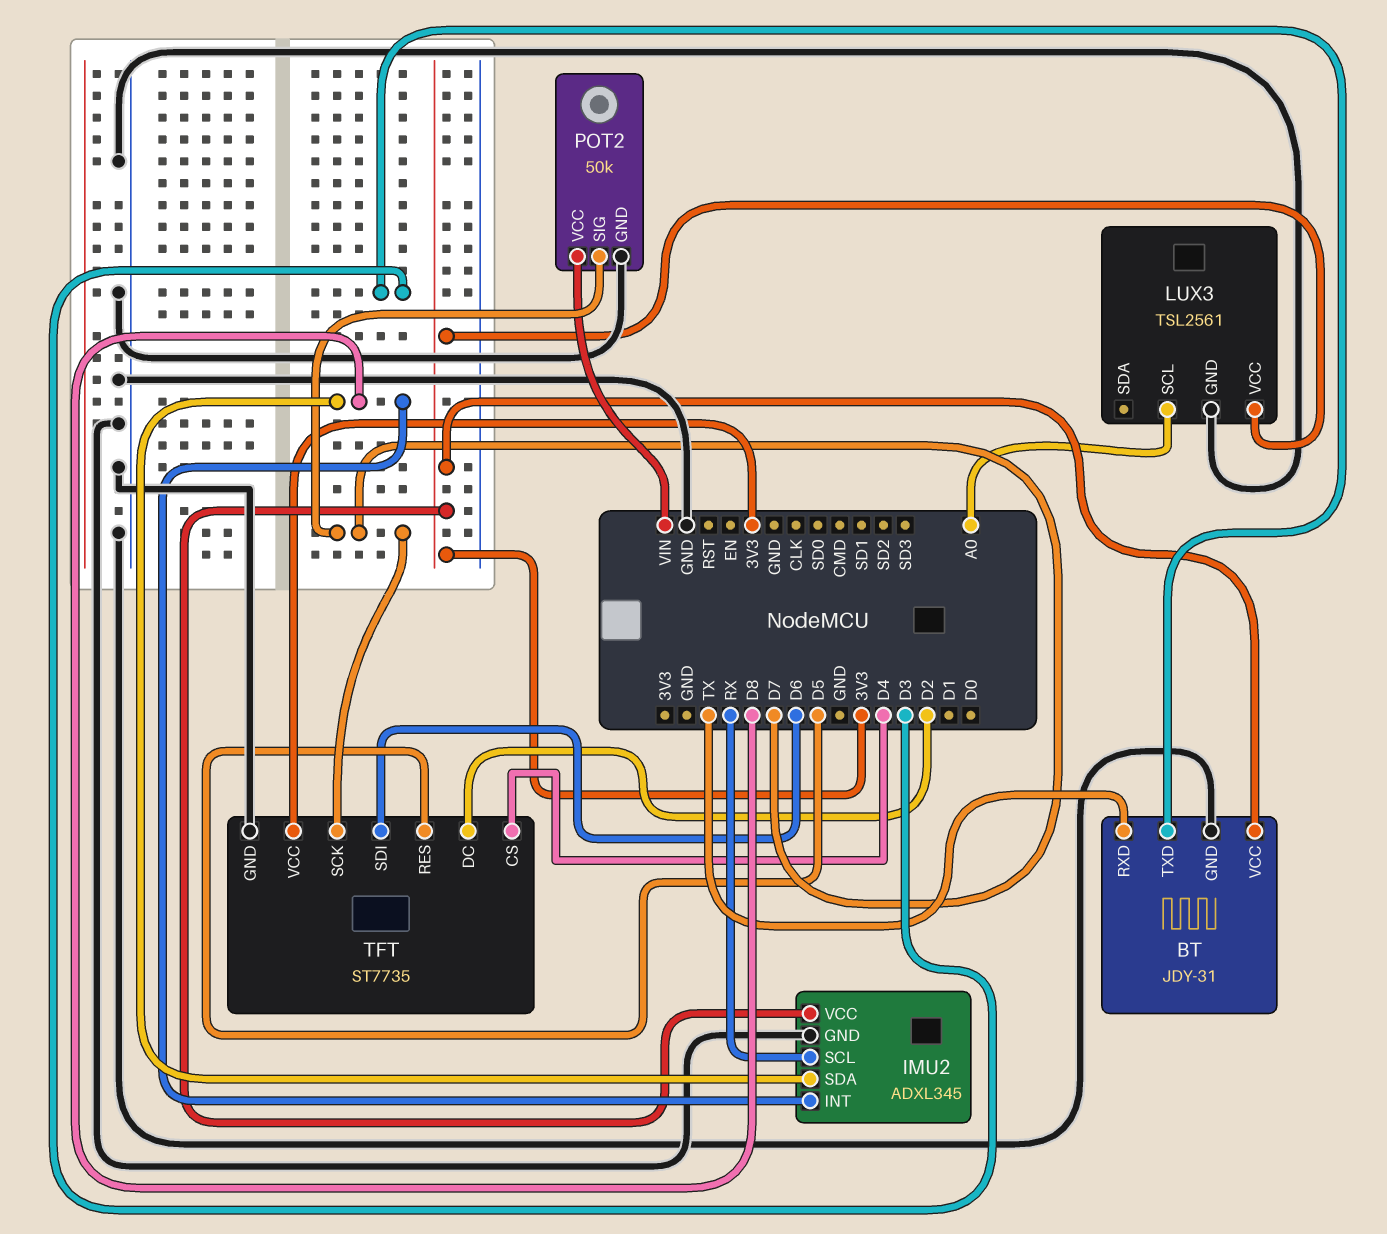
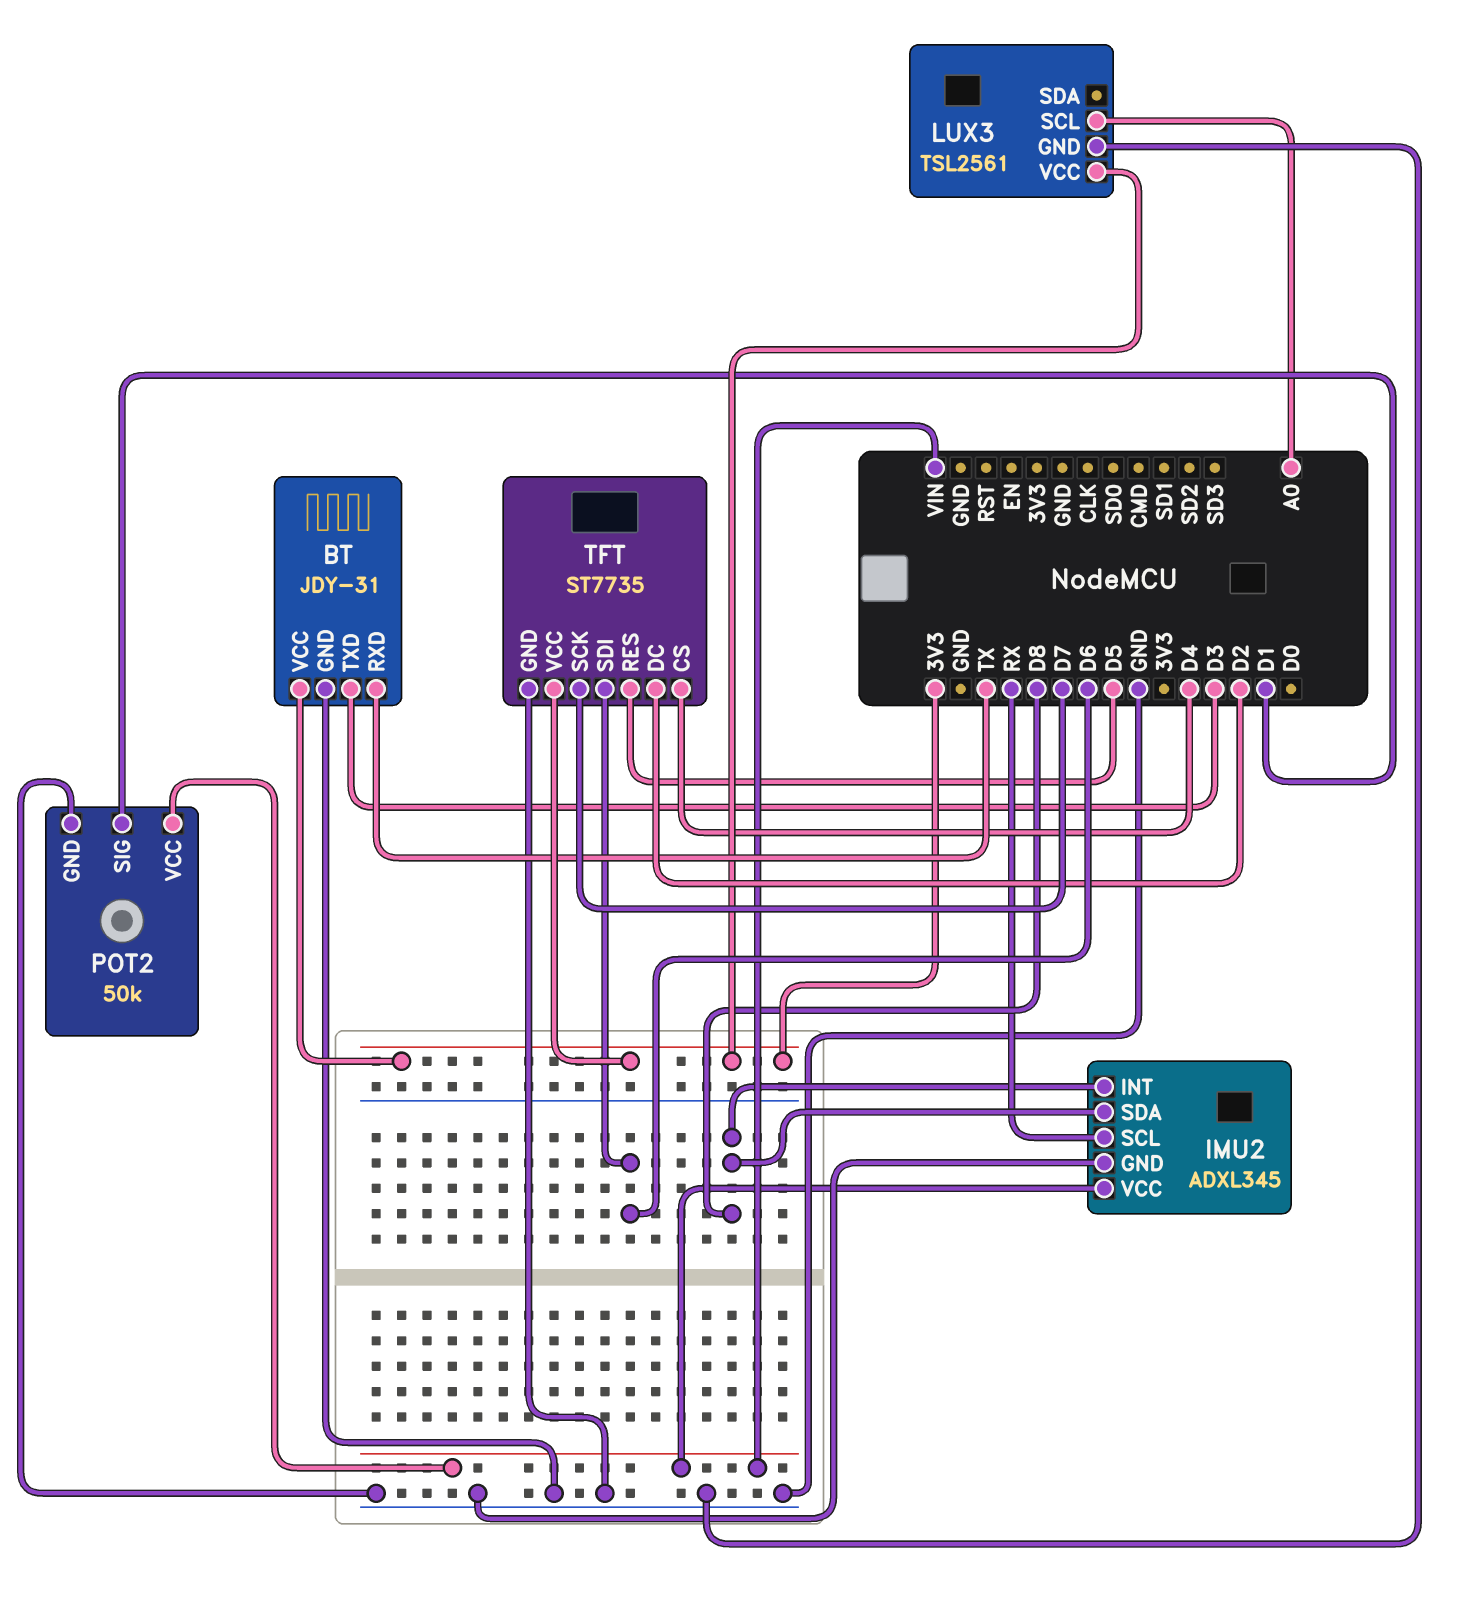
IMU2 pin VCC: 3V3 -> VIN
POT2 pin SIG: D7 -> D1

